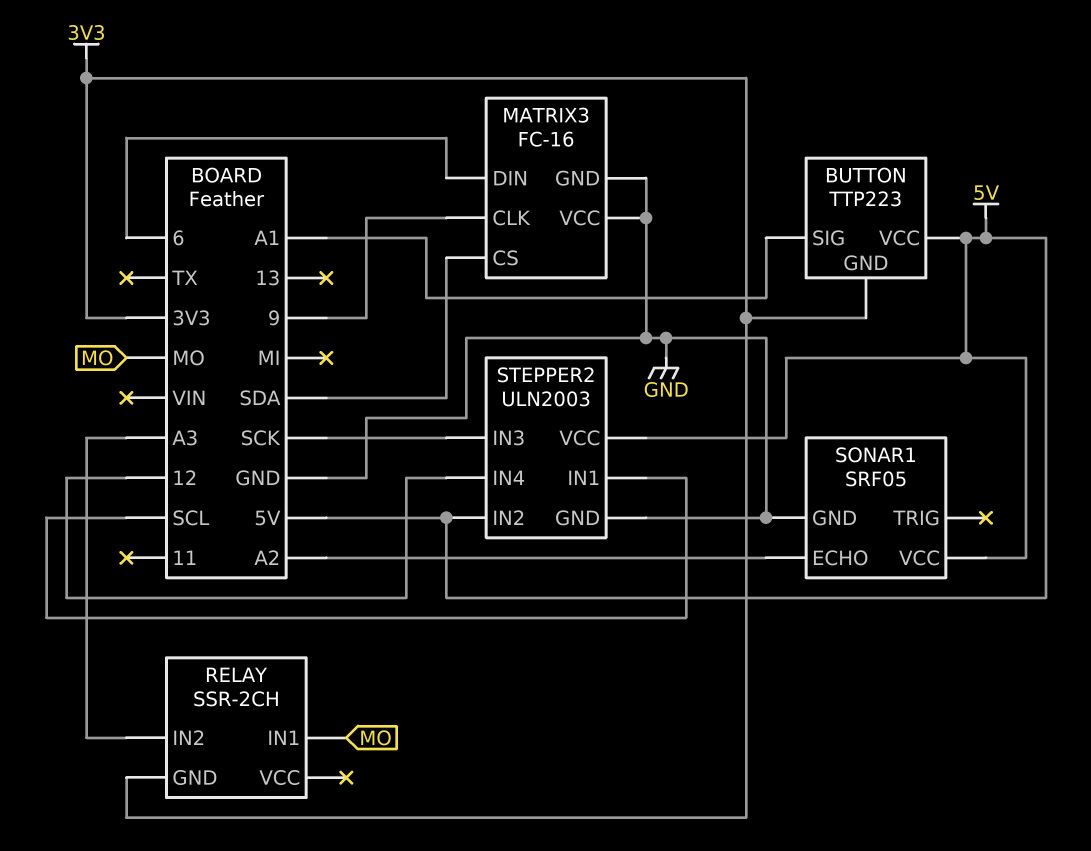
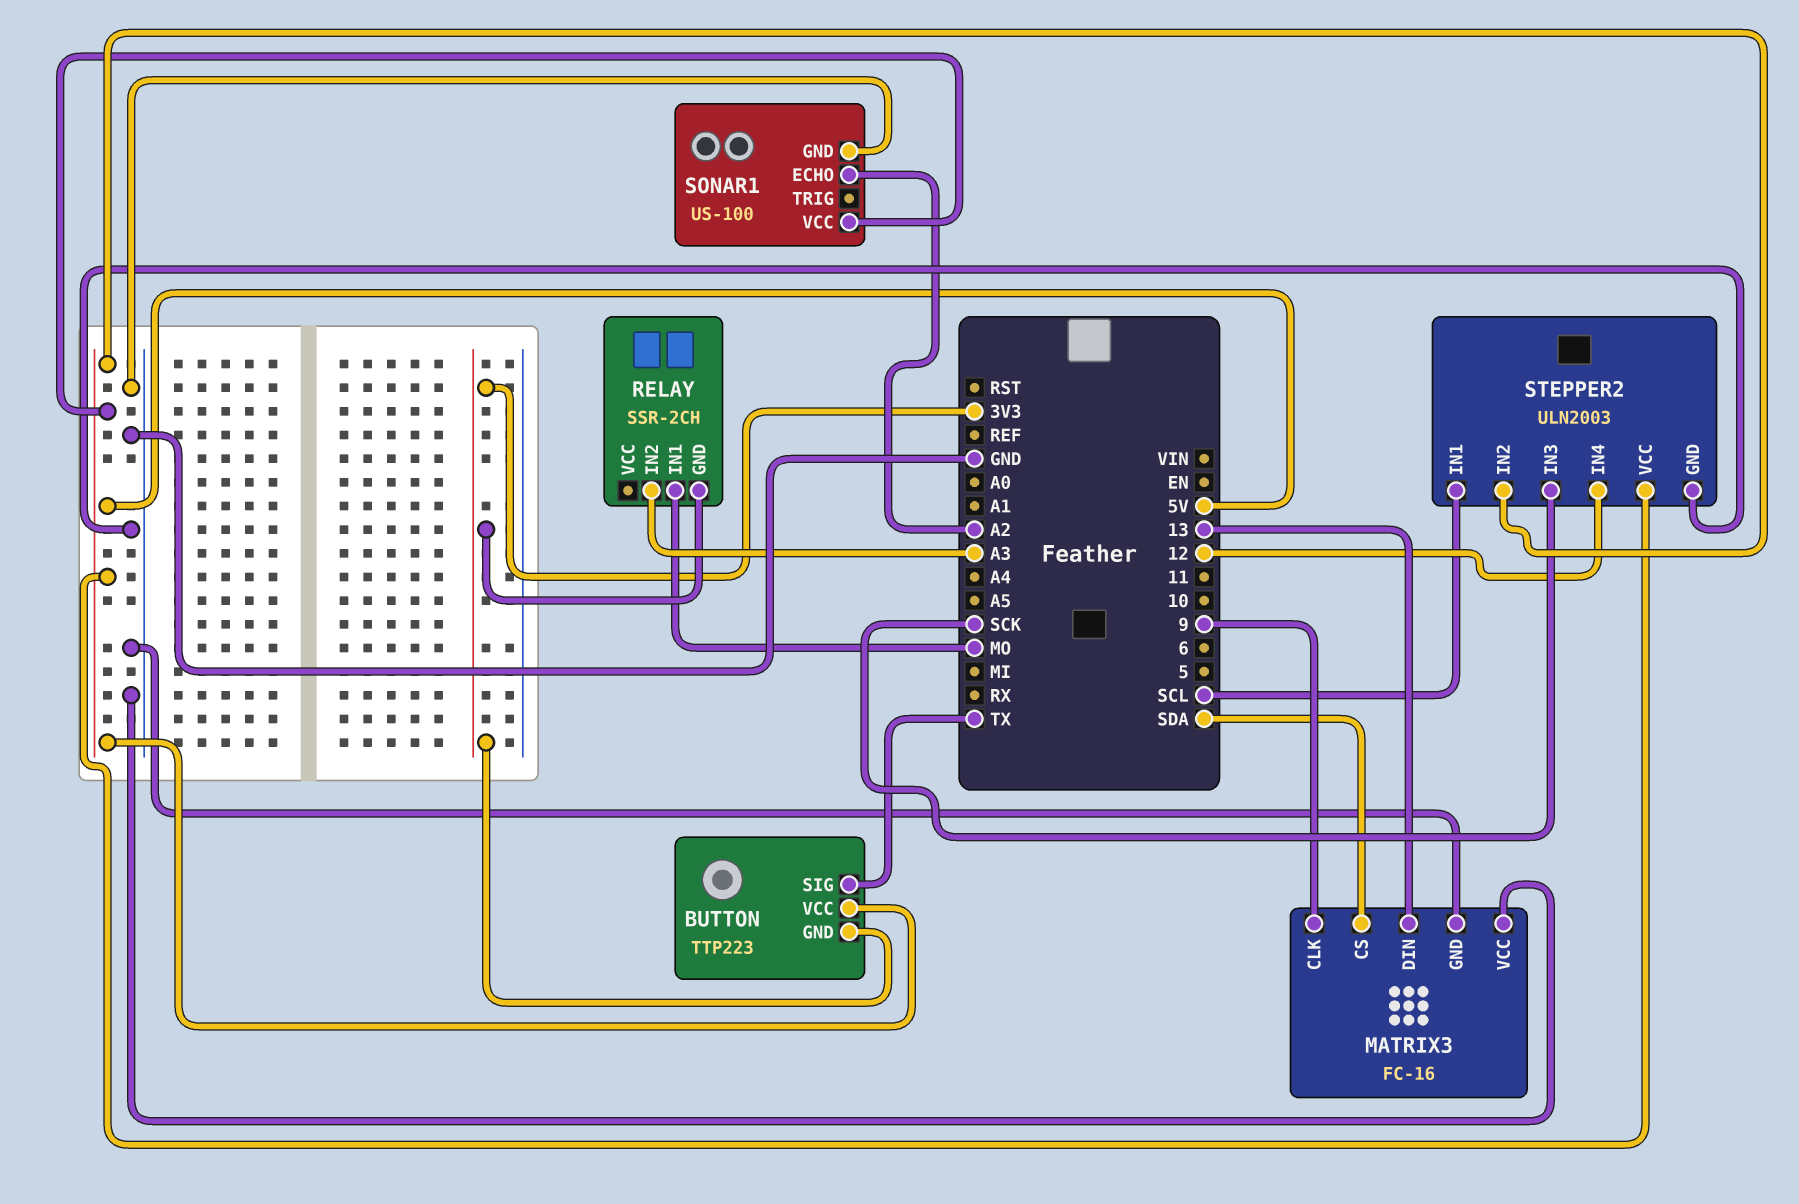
BUTTON pin SIG: A1 -> TX
MATRIX3 pin DIN: 6 -> 13
SONAR1: SRF05 -> US-100

